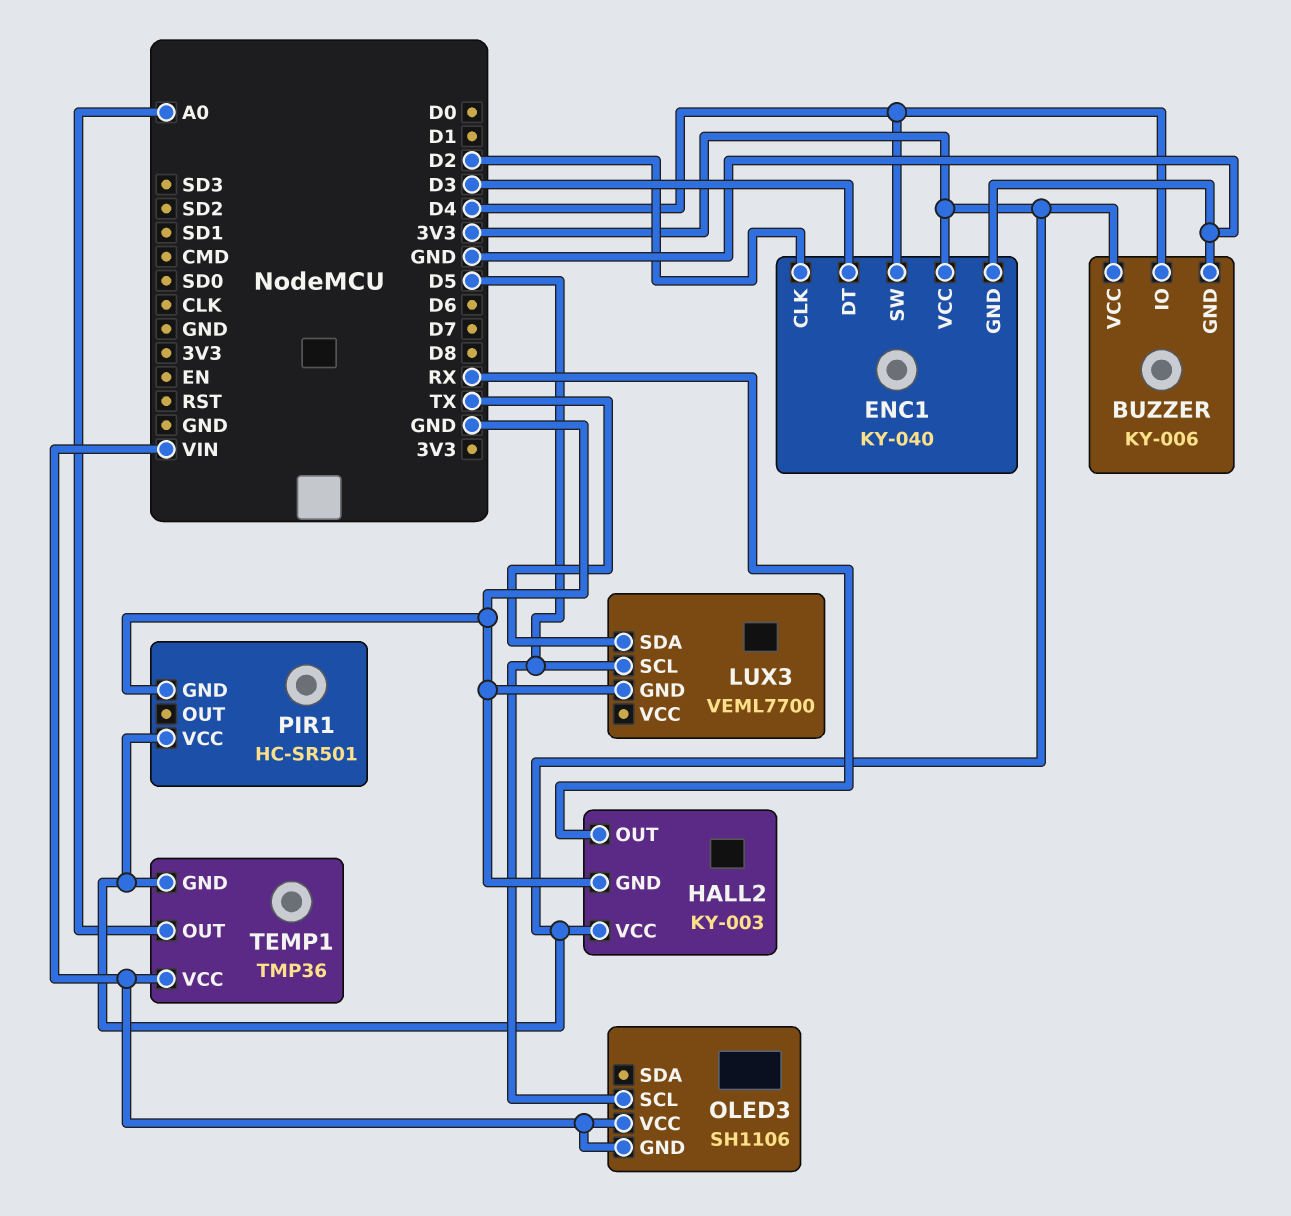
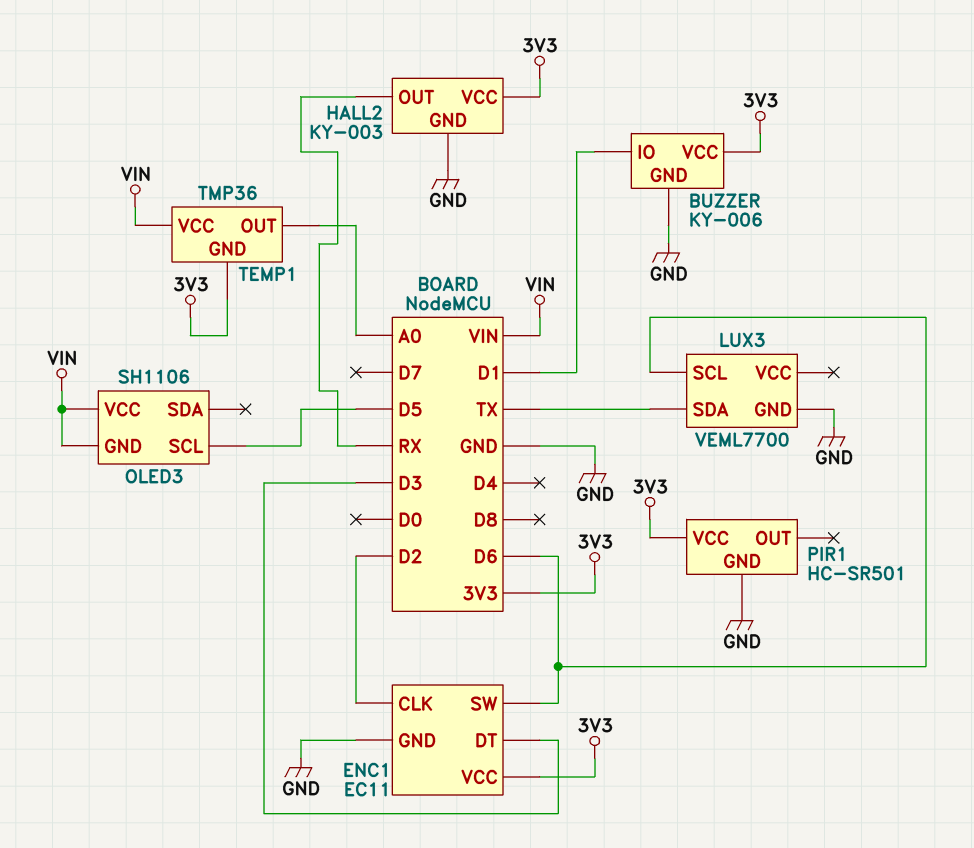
BUZZER pin IO: D4 -> D1
ENC1: KY-040 -> EC11
ENC1 pin SW: D4 -> D6
LUX3 pin SCL: D5 -> D6

